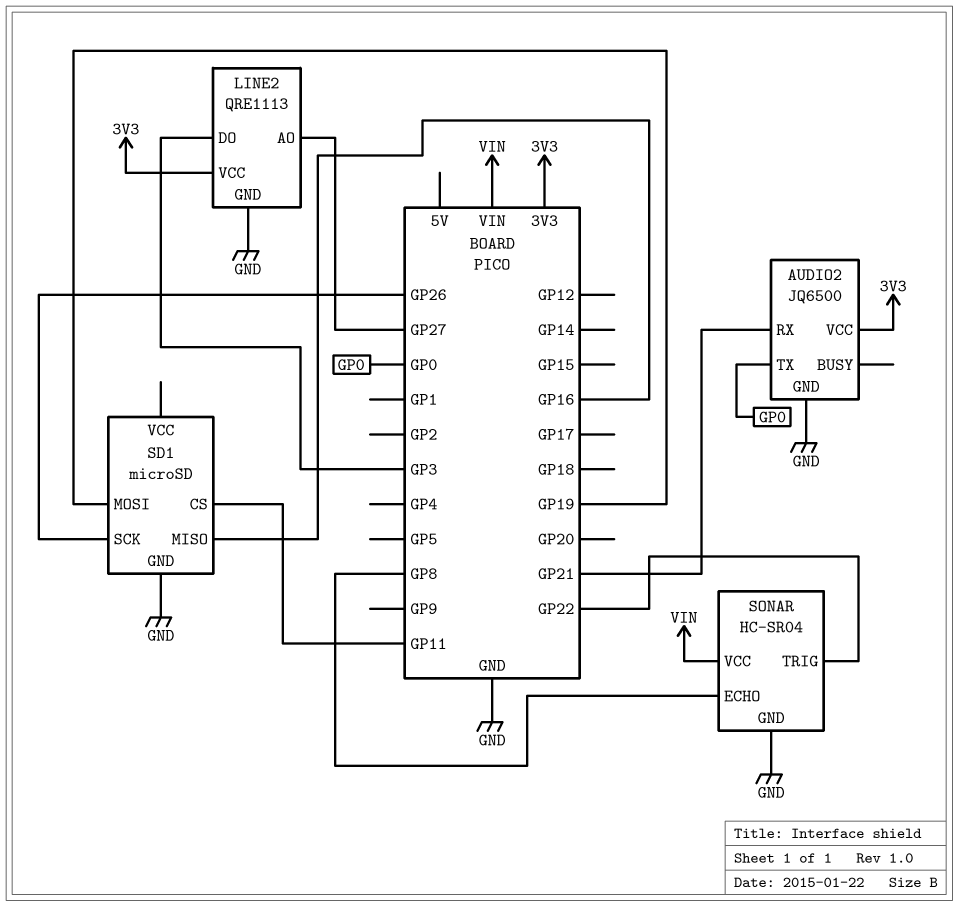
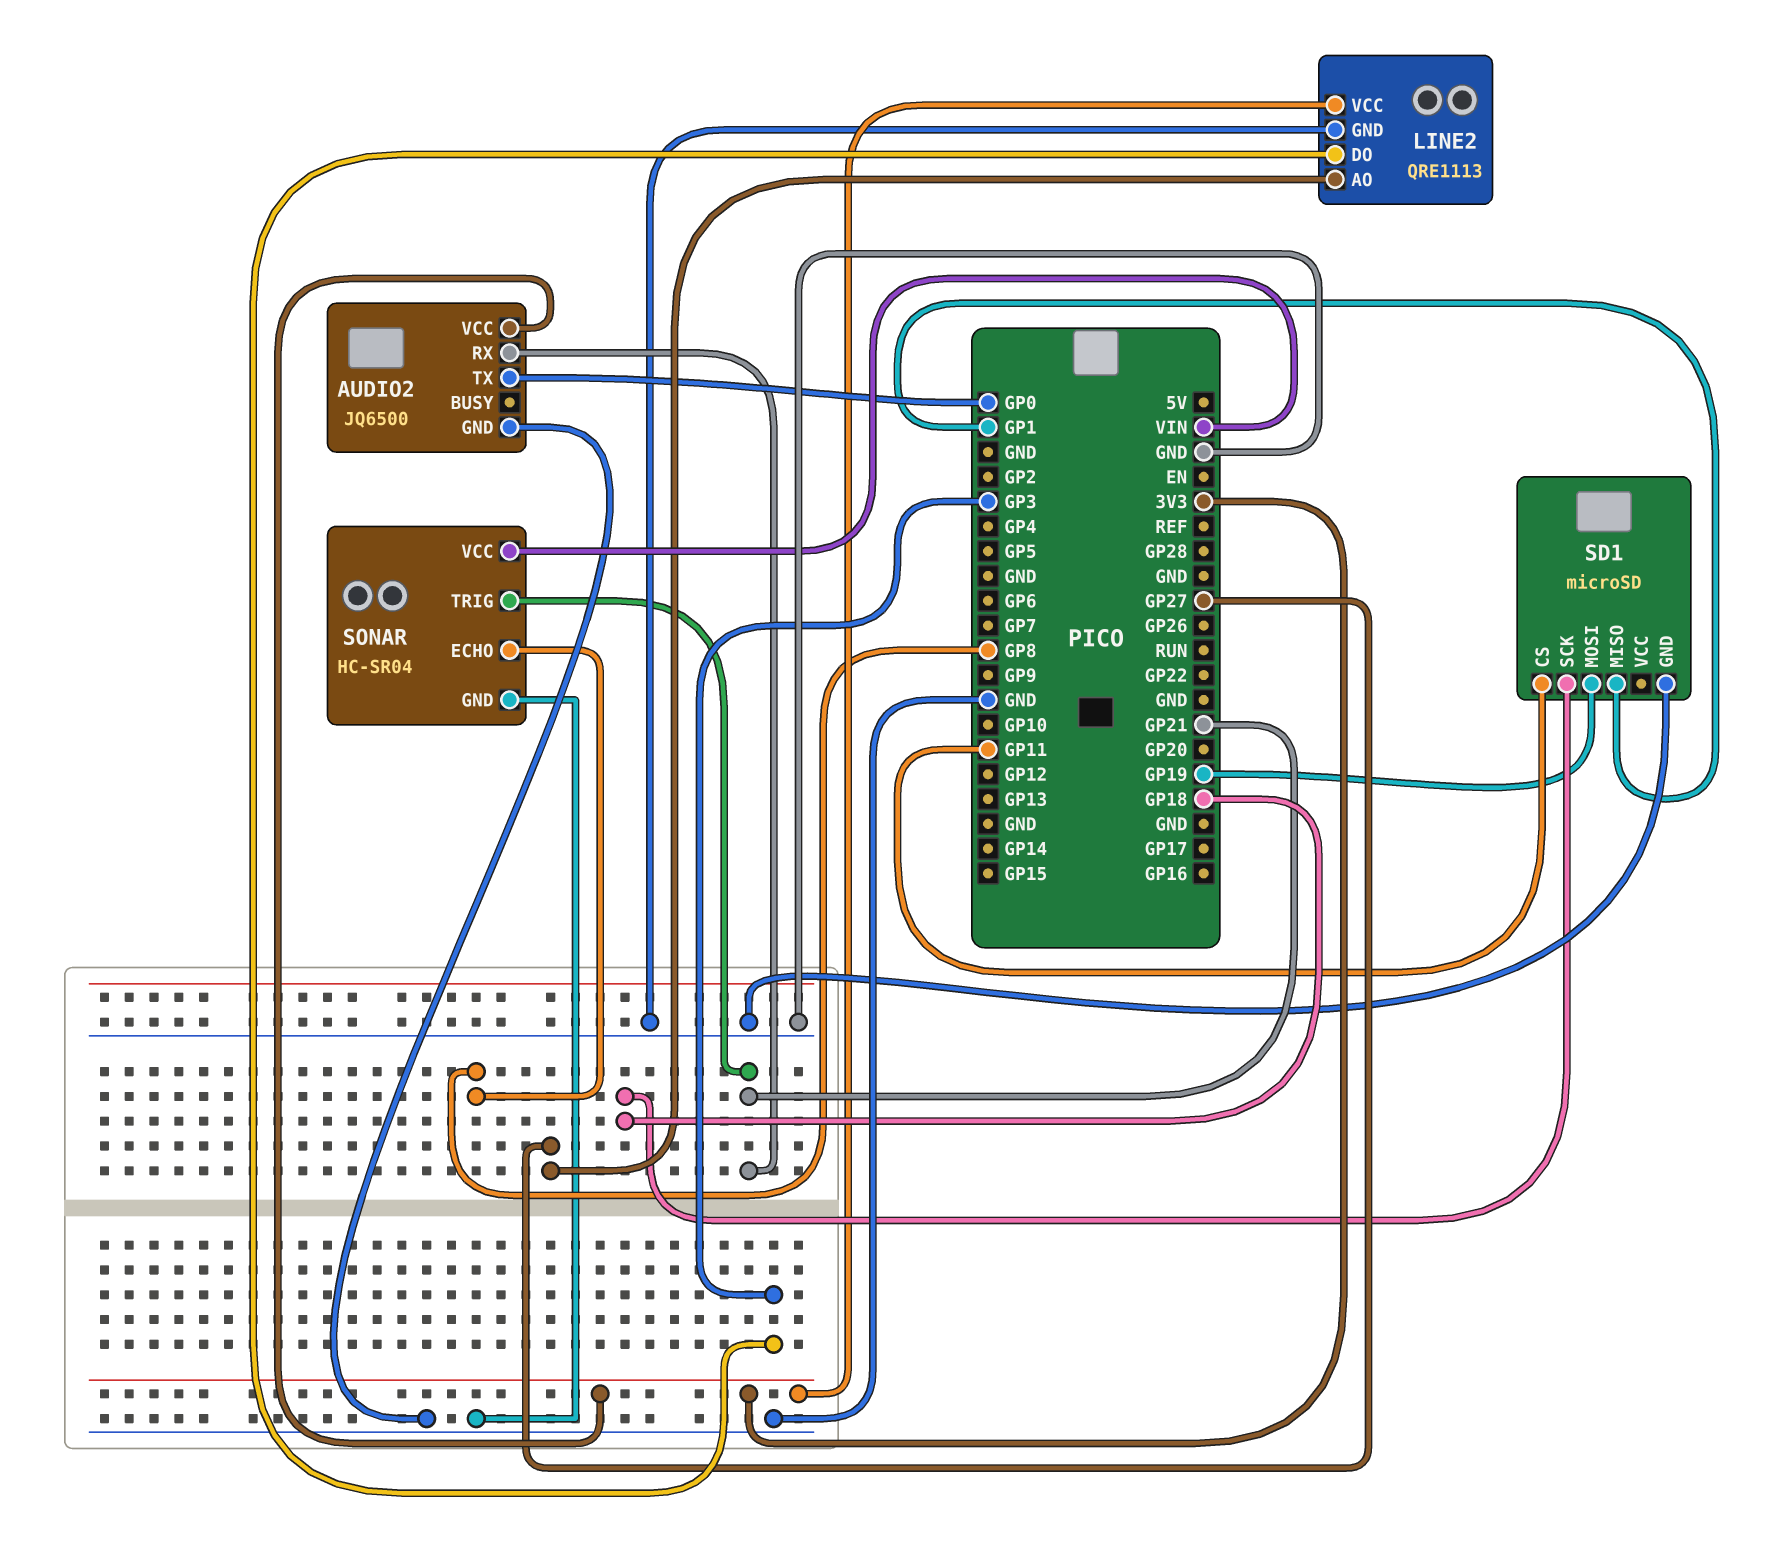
SD1 pin MISO: GP16 -> GP1
SD1 pin SCK: GP26 -> GP18
SONAR pin TRIG: GP22 -> GP21

